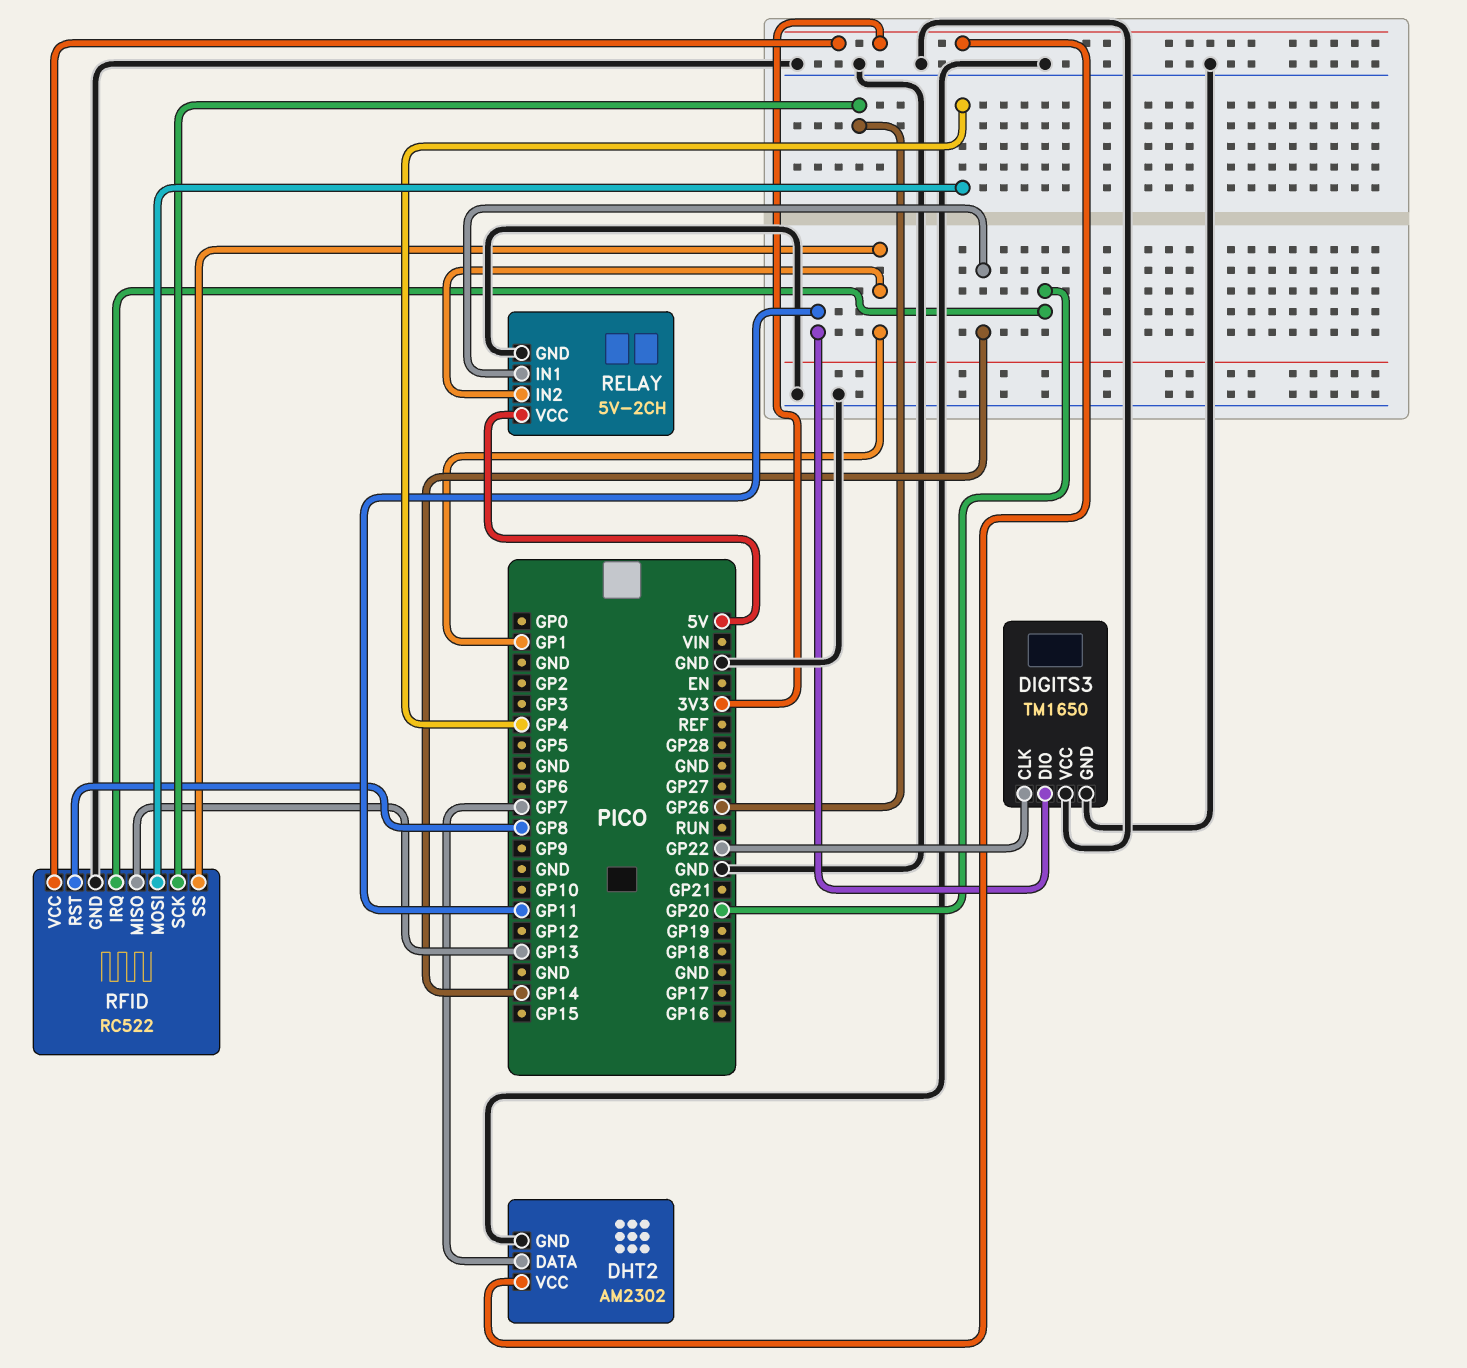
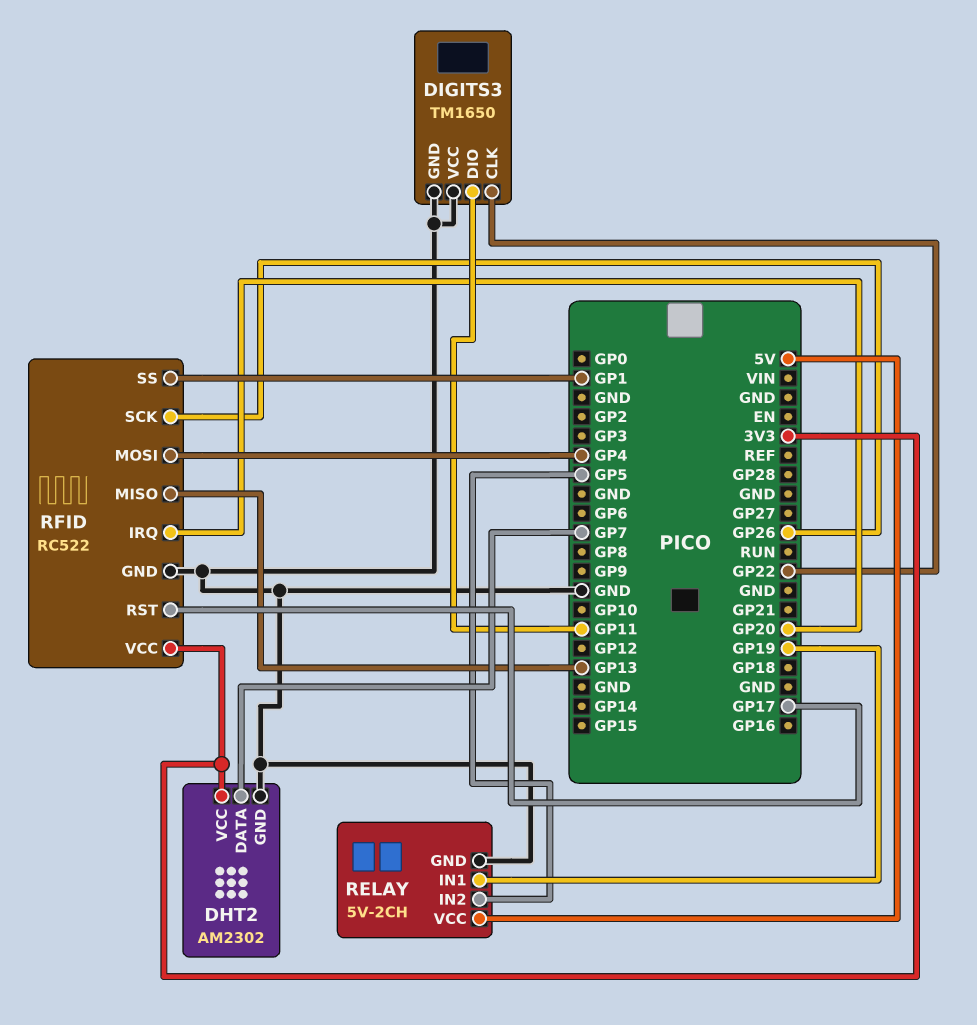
RELAY pin IN1: GP14 -> GP19
RELAY pin IN2: GP1 -> GP5
RFID pin RST: GP8 -> GP17

